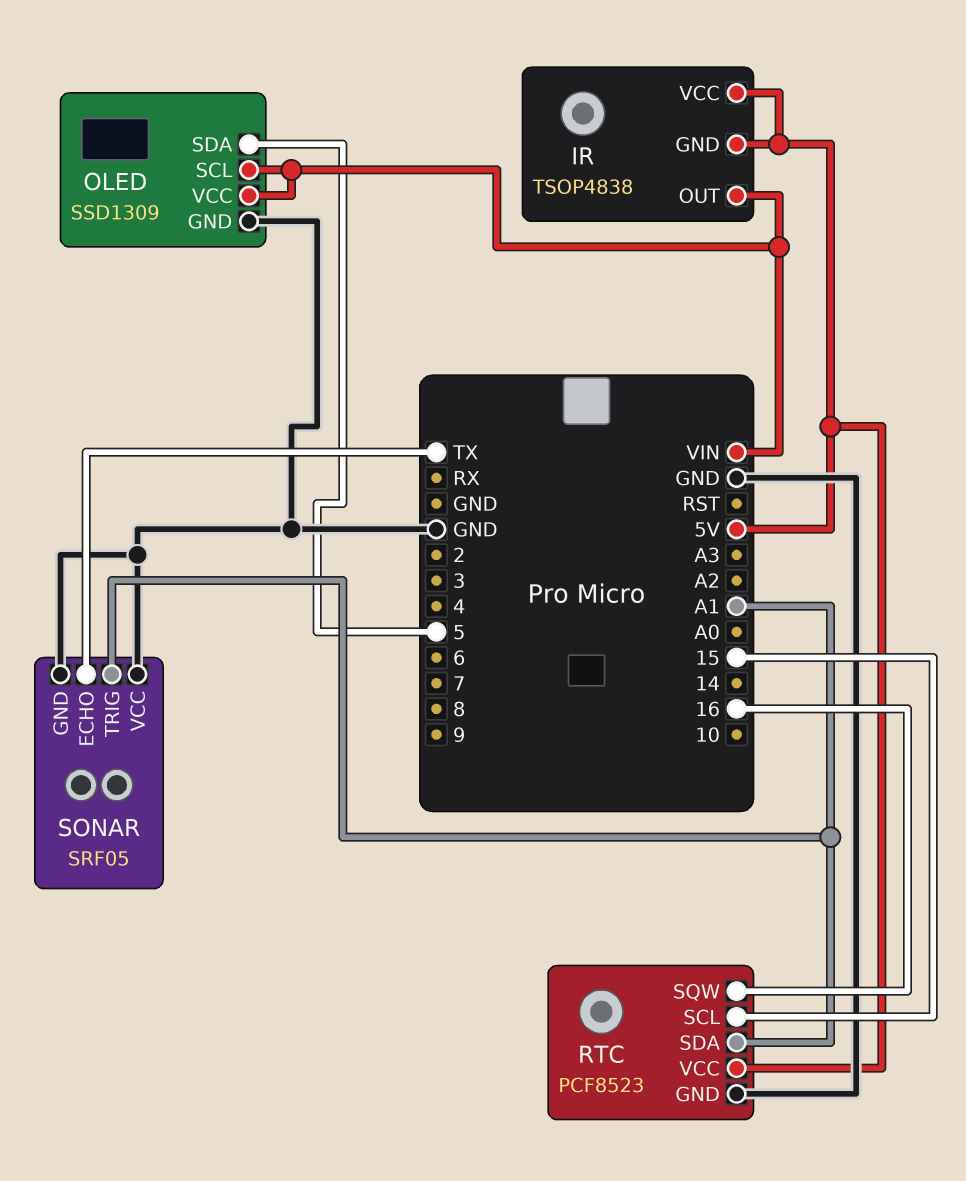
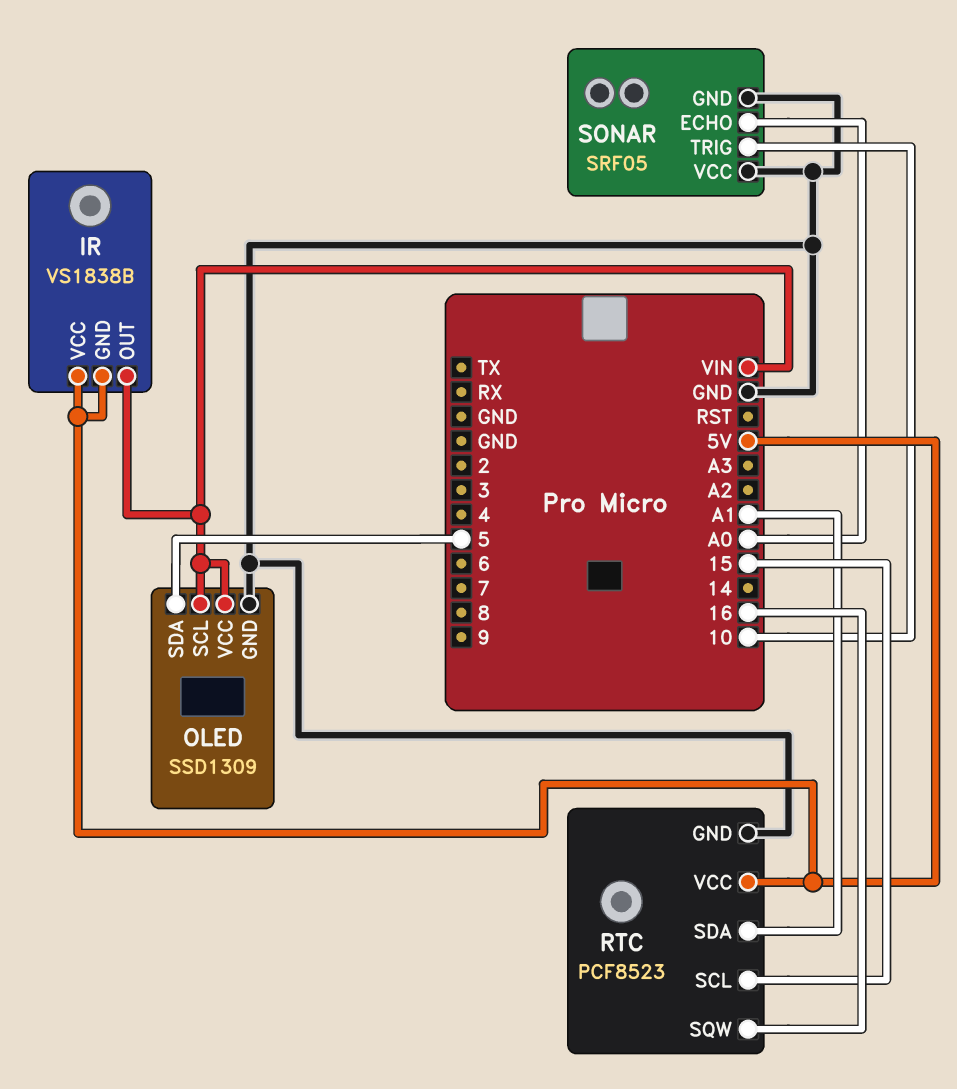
IR: TSOP4838 -> VS1838B
SONAR pin ECHO: TX -> A0
SONAR pin TRIG: A1 -> 10

